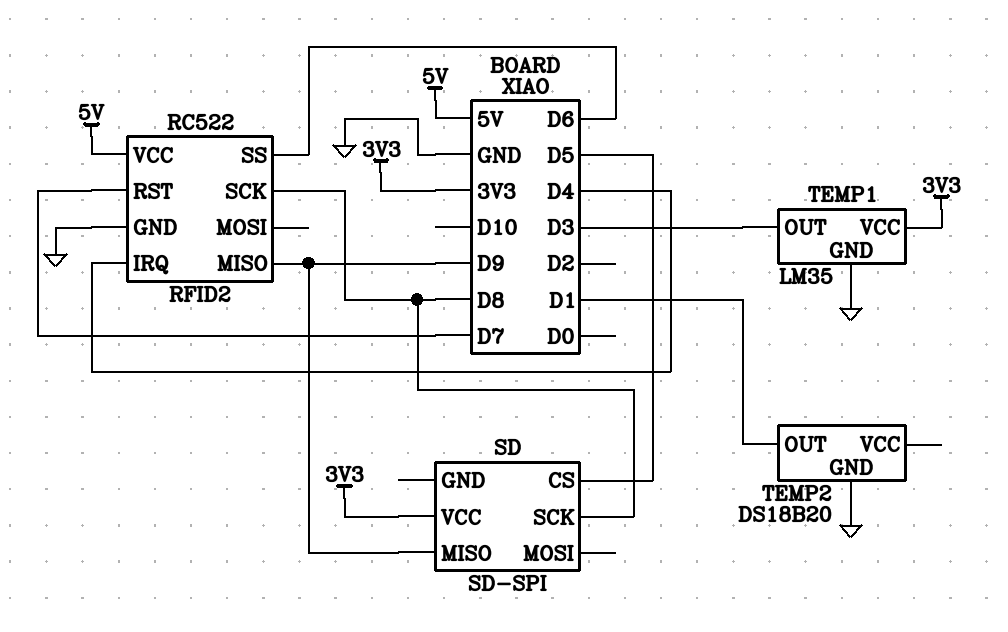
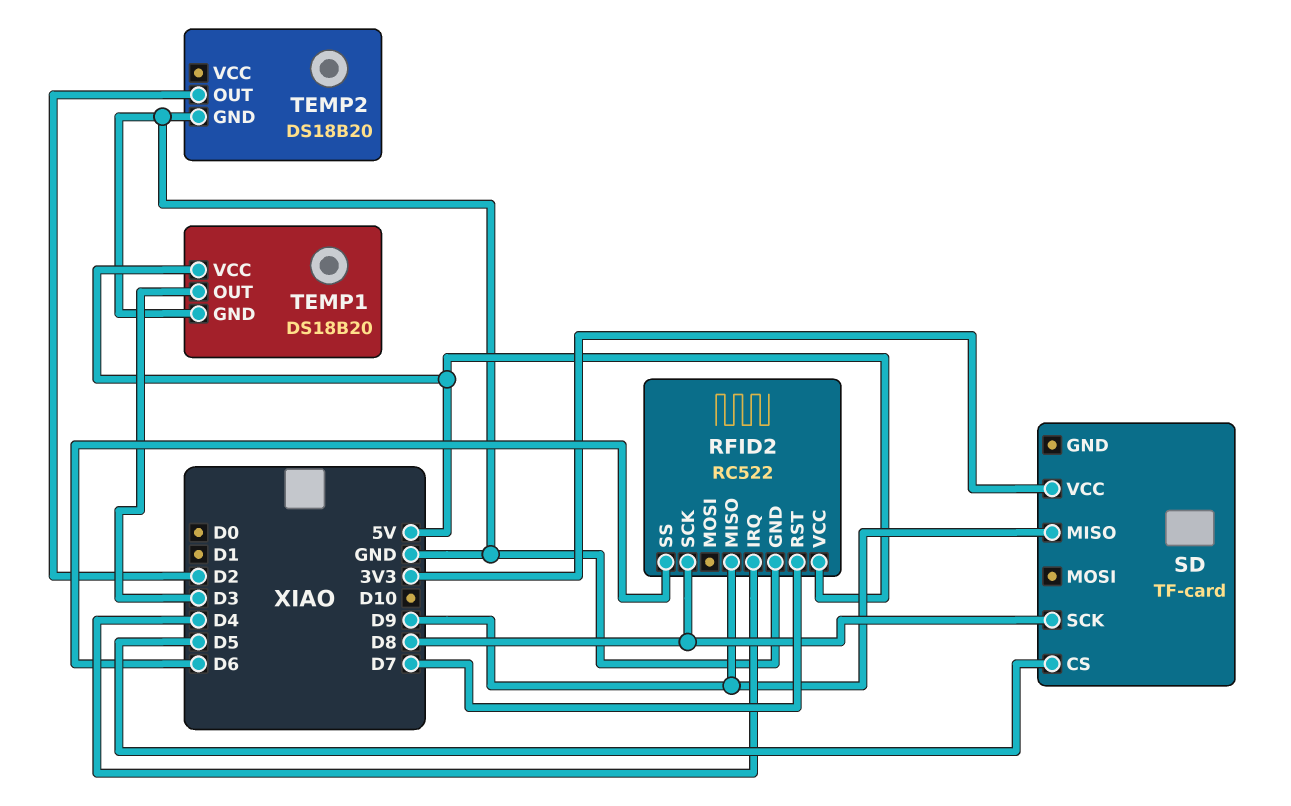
SD: SD-SPI -> TF-card
TEMP1: LM35 -> DS18B20
TEMP1 pin VCC: 3V3 -> 5V
TEMP2 pin OUT: D1 -> D2

